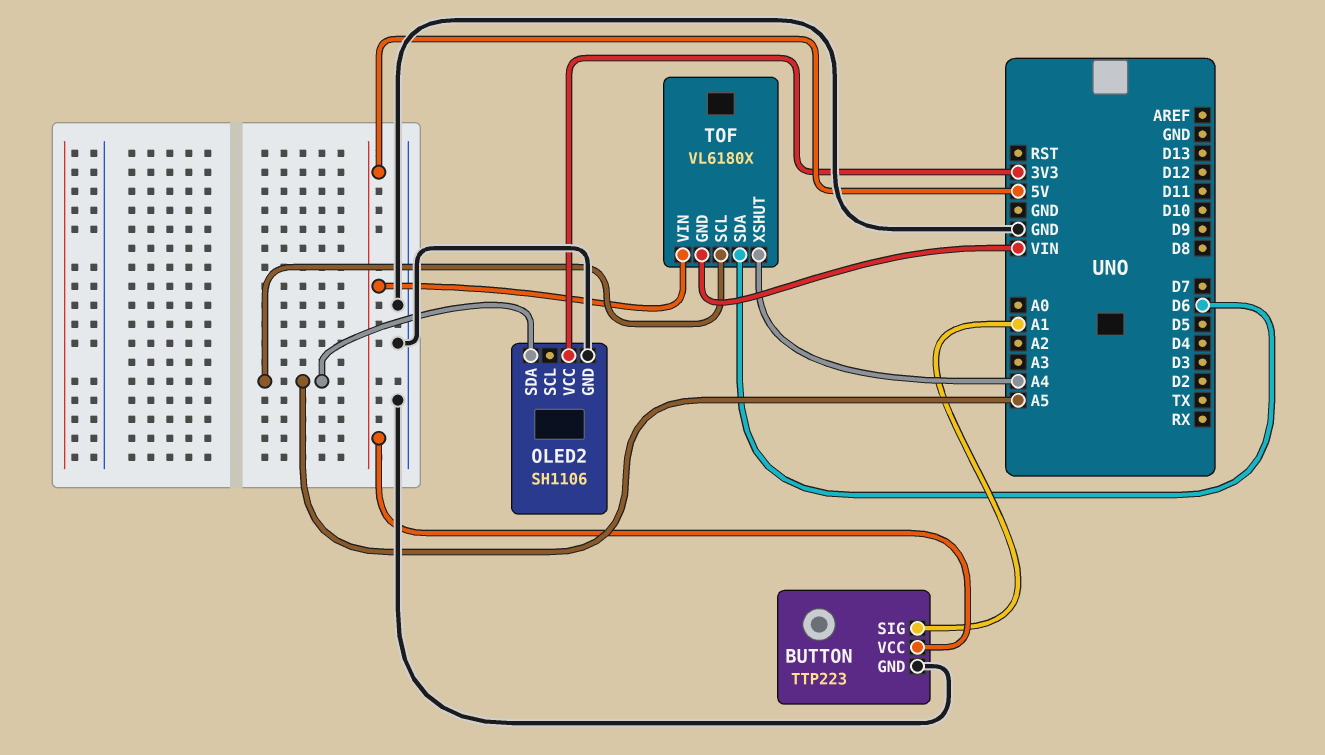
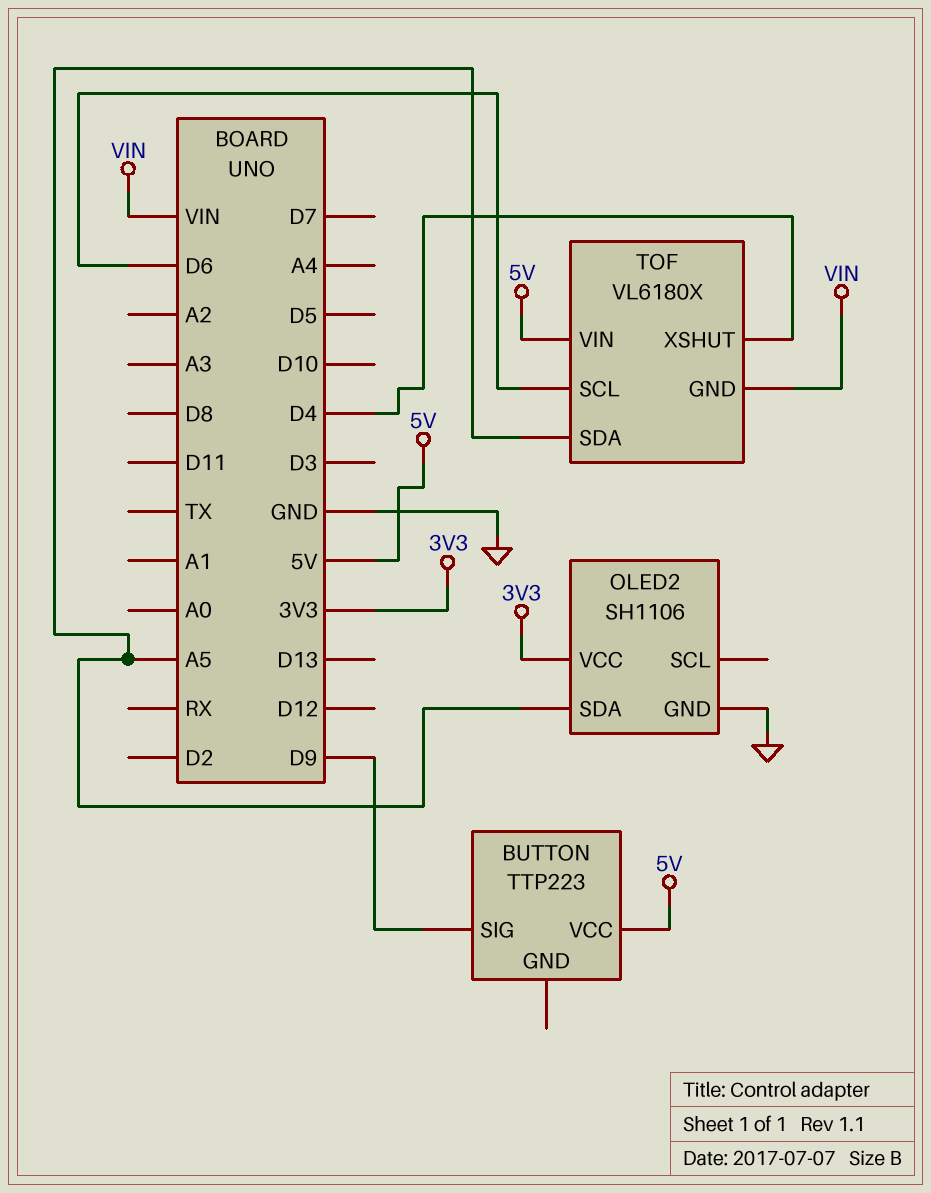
BUTTON pin GND: GND -> none
BUTTON pin SIG: A1 -> D9
TOF pin SCL: A5 -> D6
TOF pin SDA: D6 -> A5
TOF pin XSHUT: A4 -> D4

